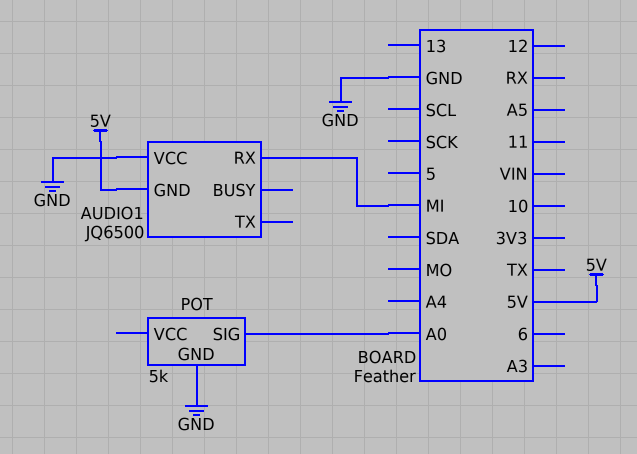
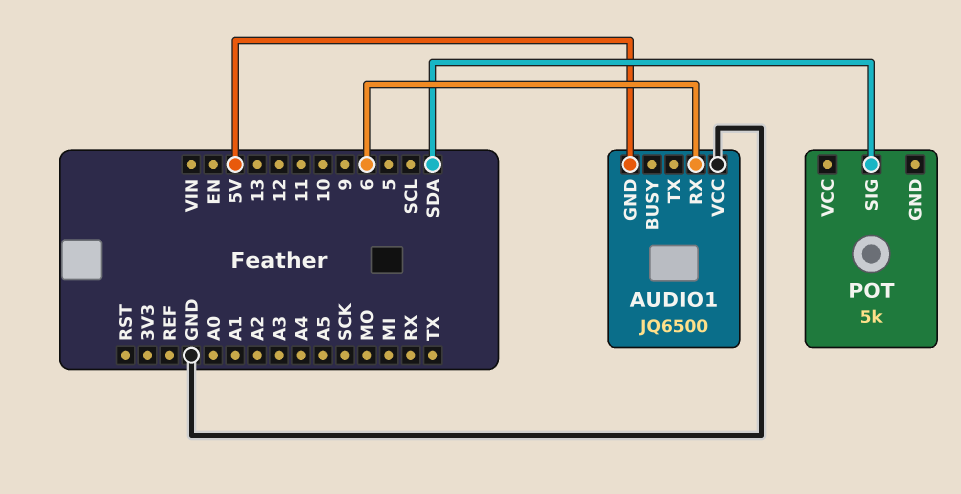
AUDIO1 pin RX: MI -> 6
POT pin GND: GND -> none
POT pin SIG: A0 -> SDA

